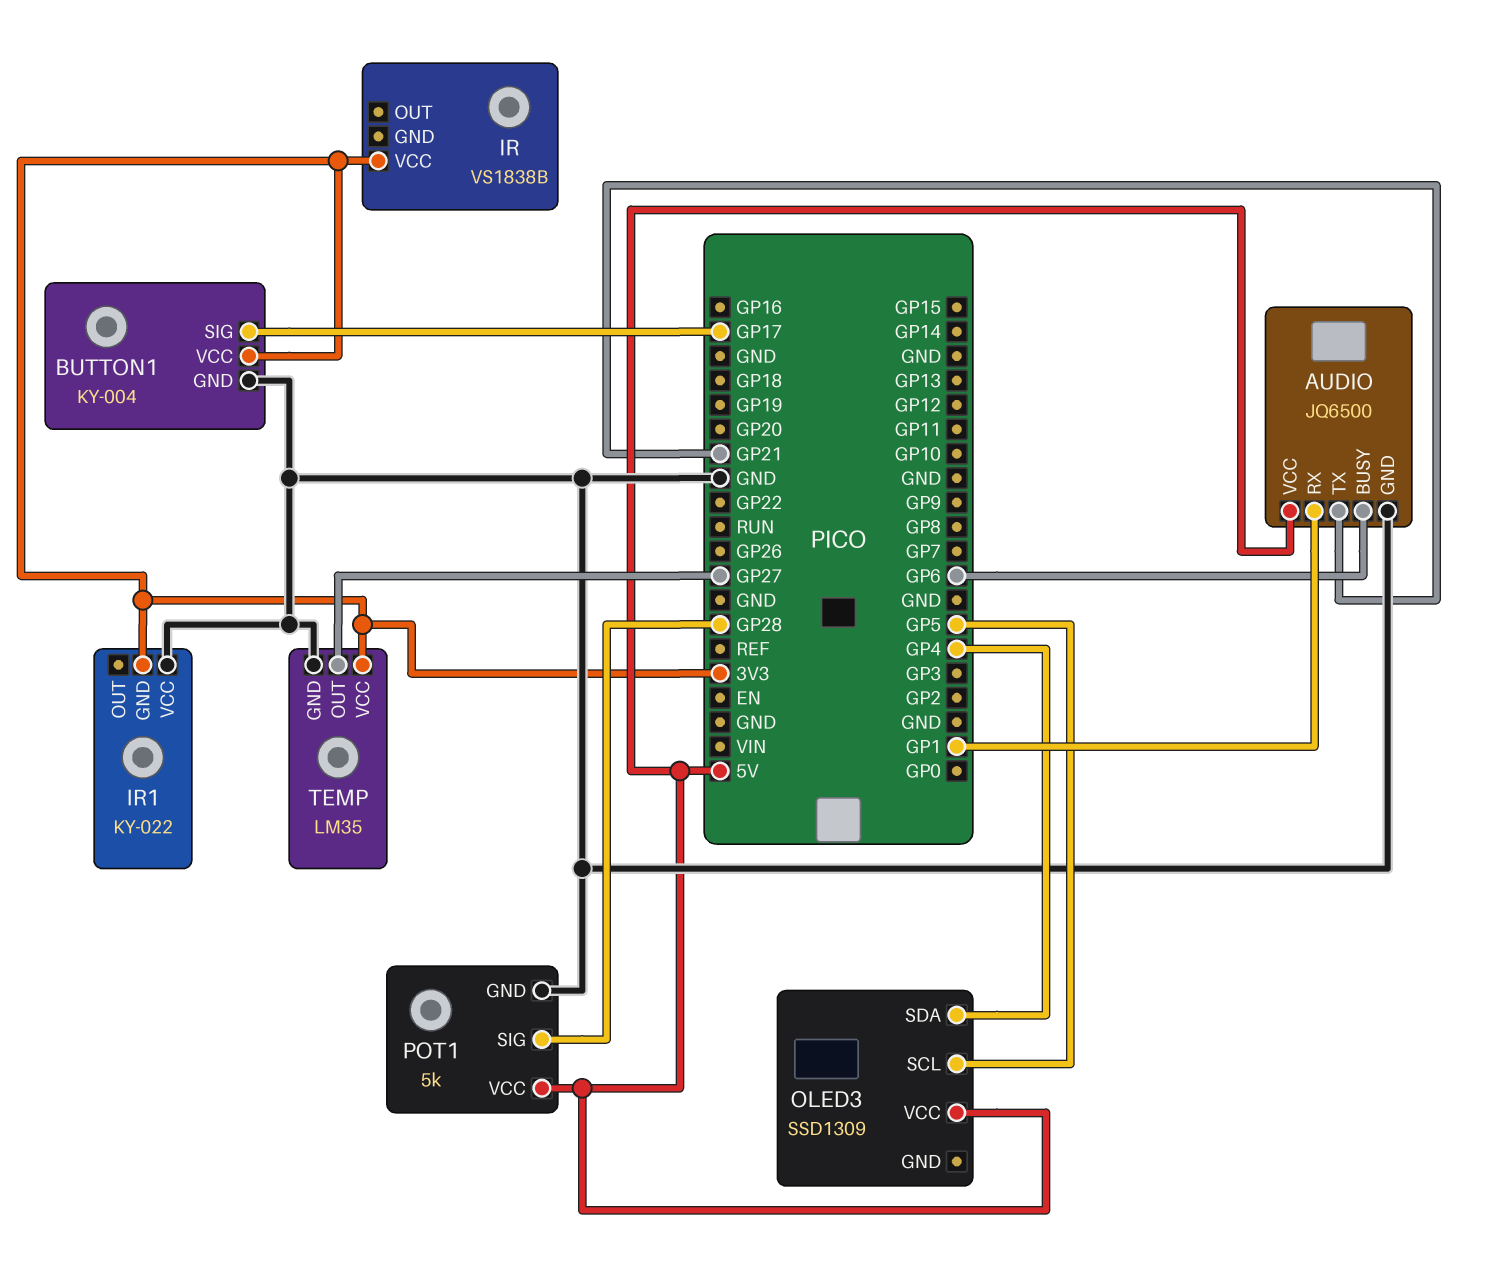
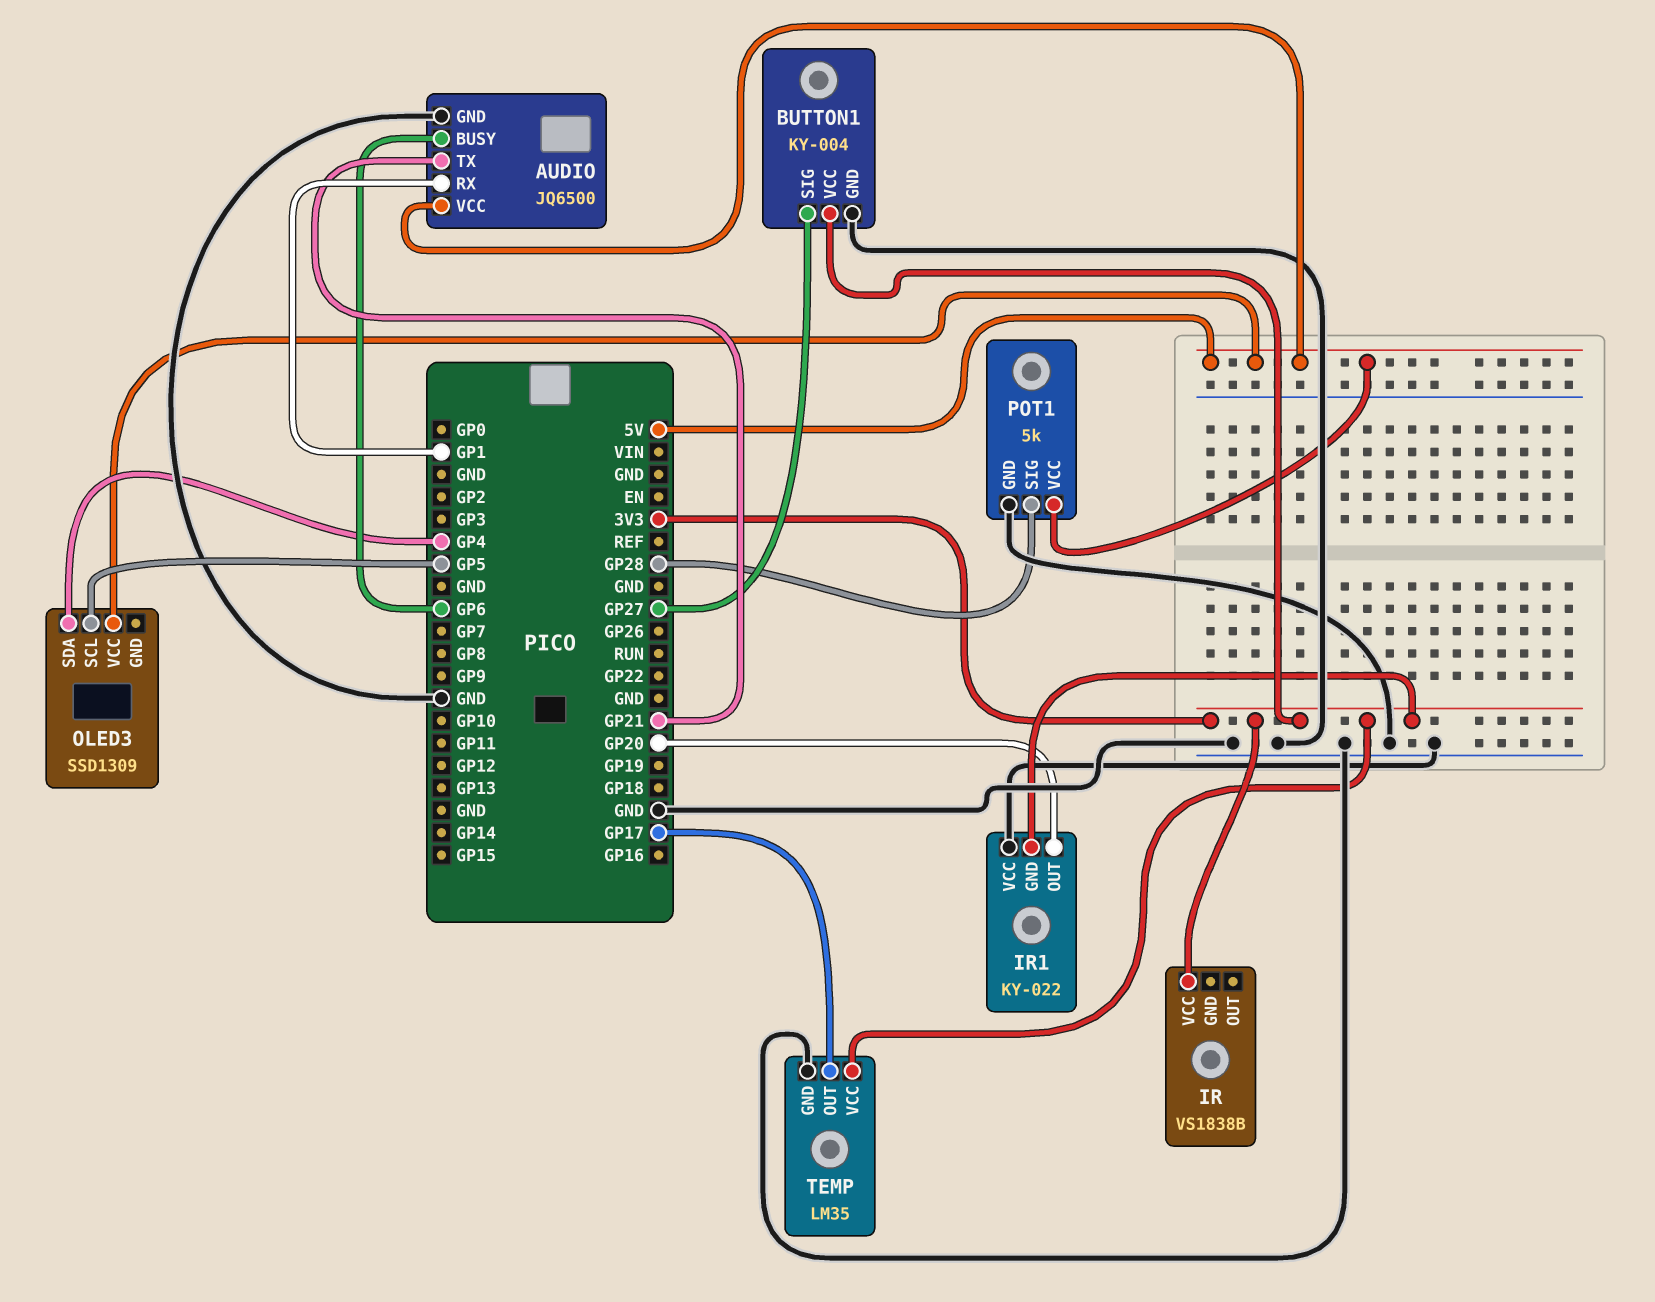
BUTTON1 pin SIG: GP17 -> GP27
IR1 pin OUT: none -> GP20
TEMP pin OUT: GP27 -> GP17

